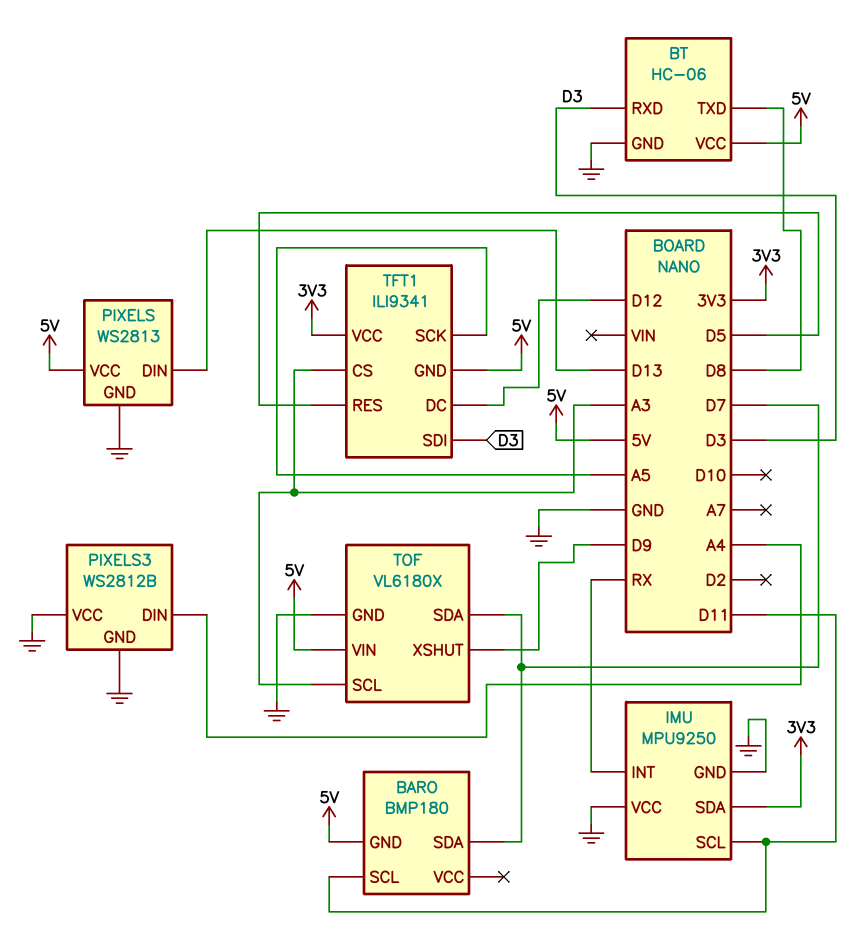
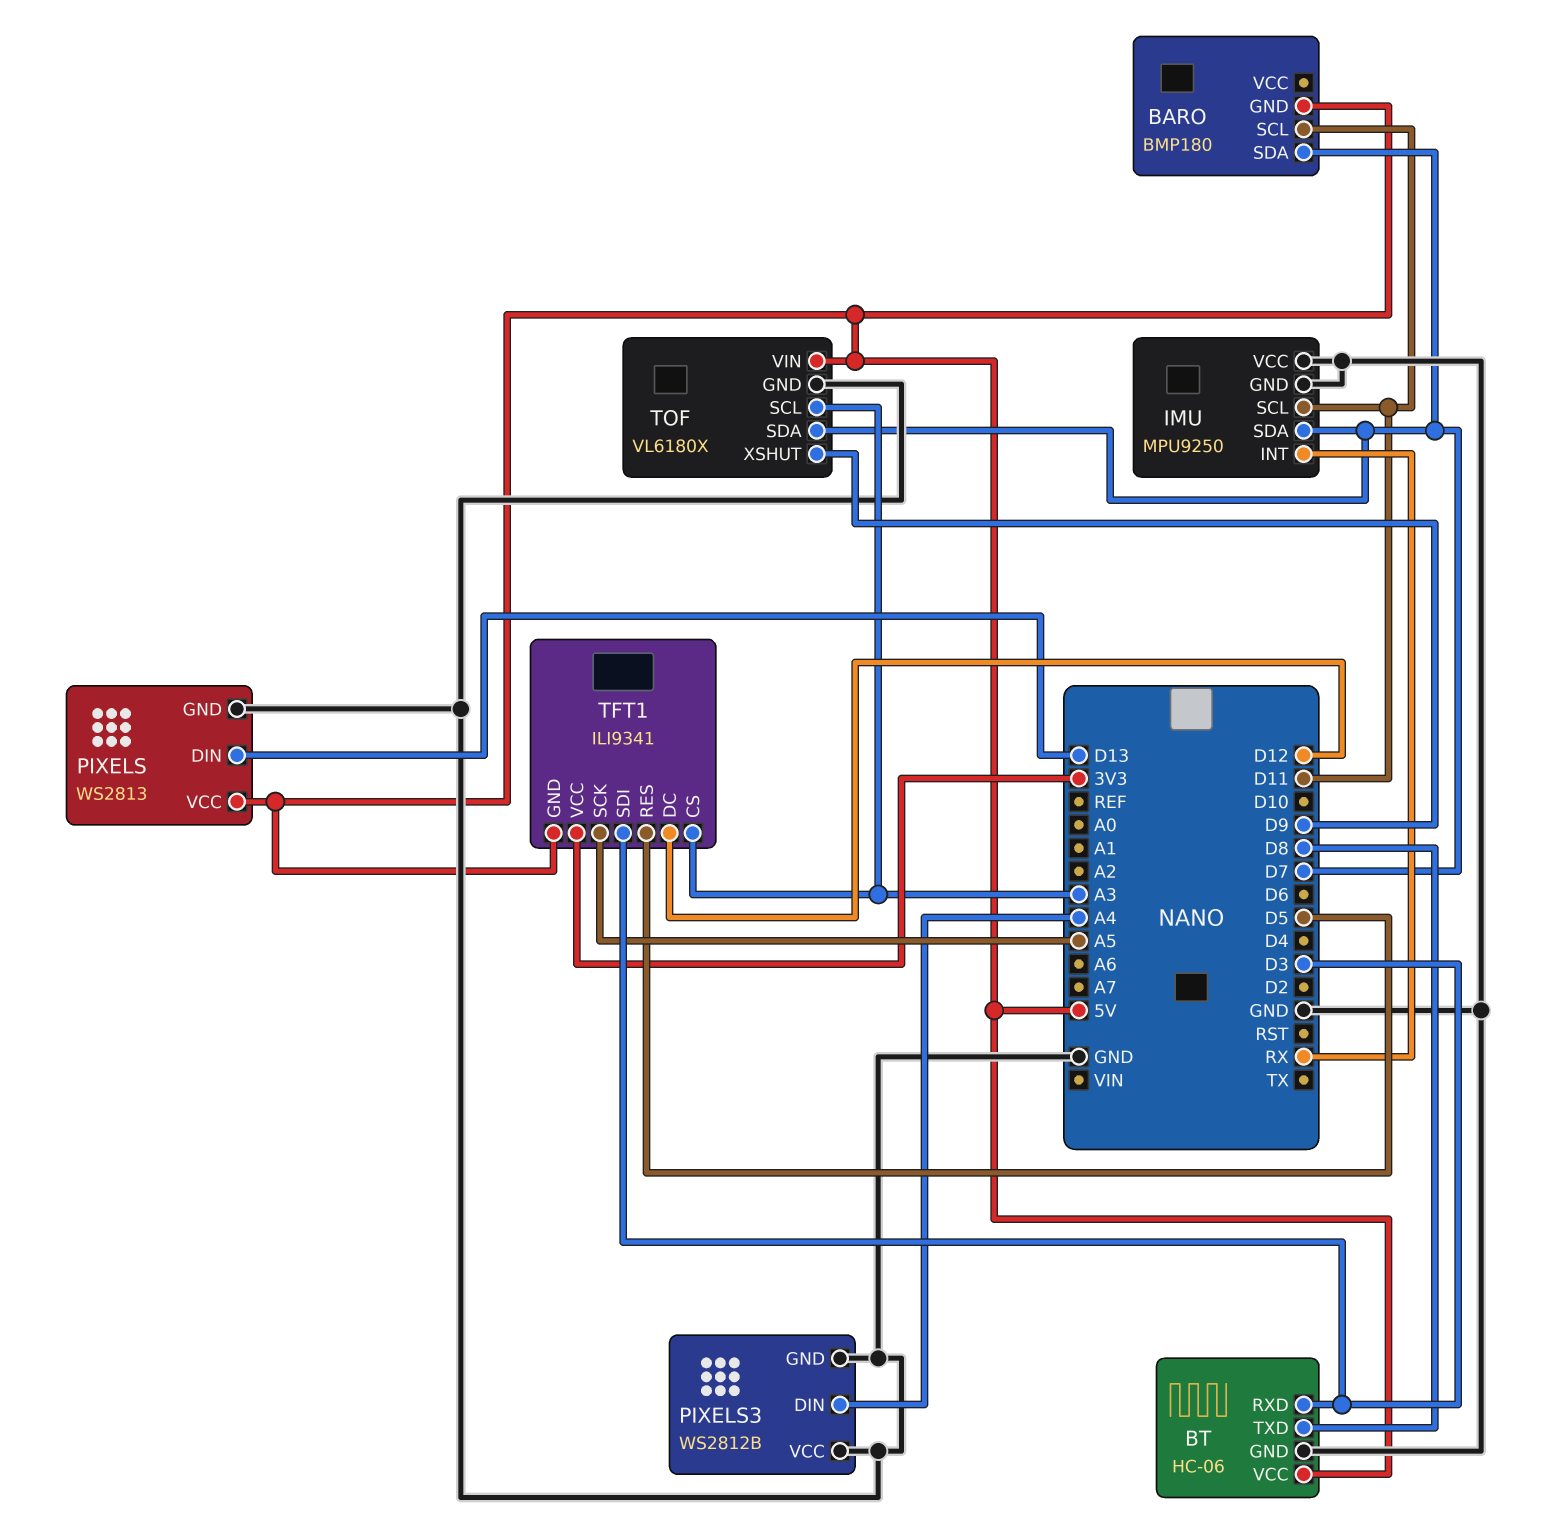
IMU pin SDA: 3V3 -> D7

